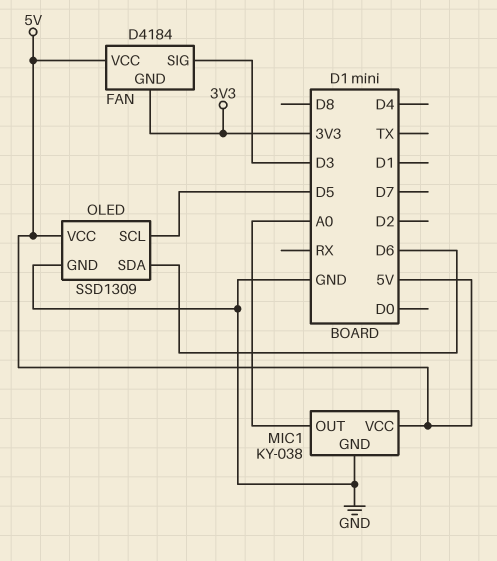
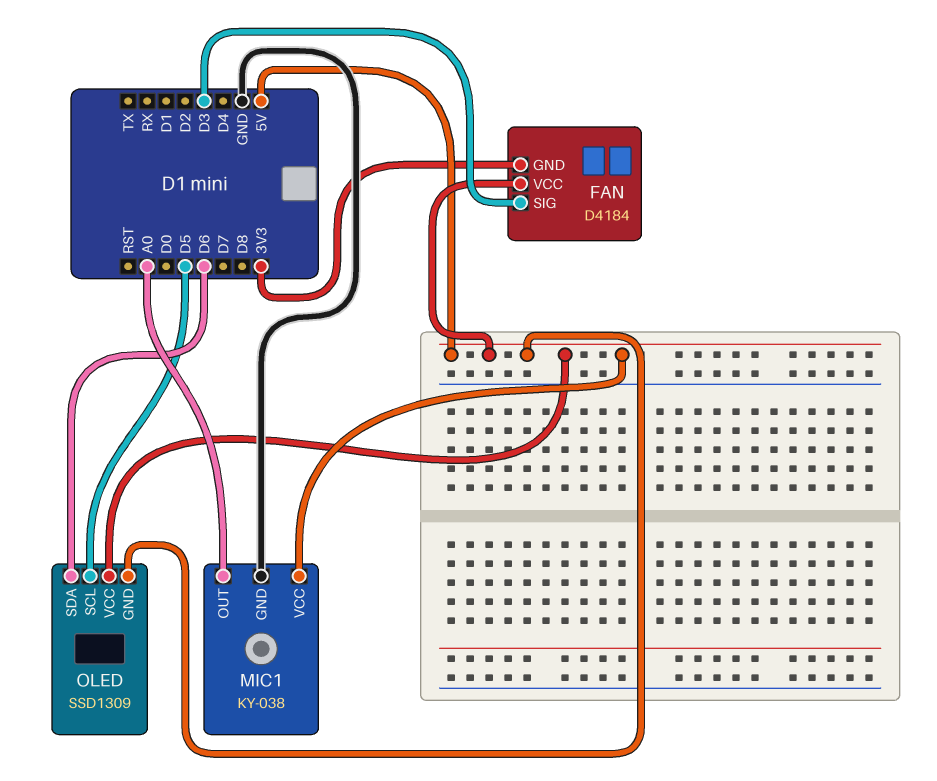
OLED pin GND: GND -> 5V

